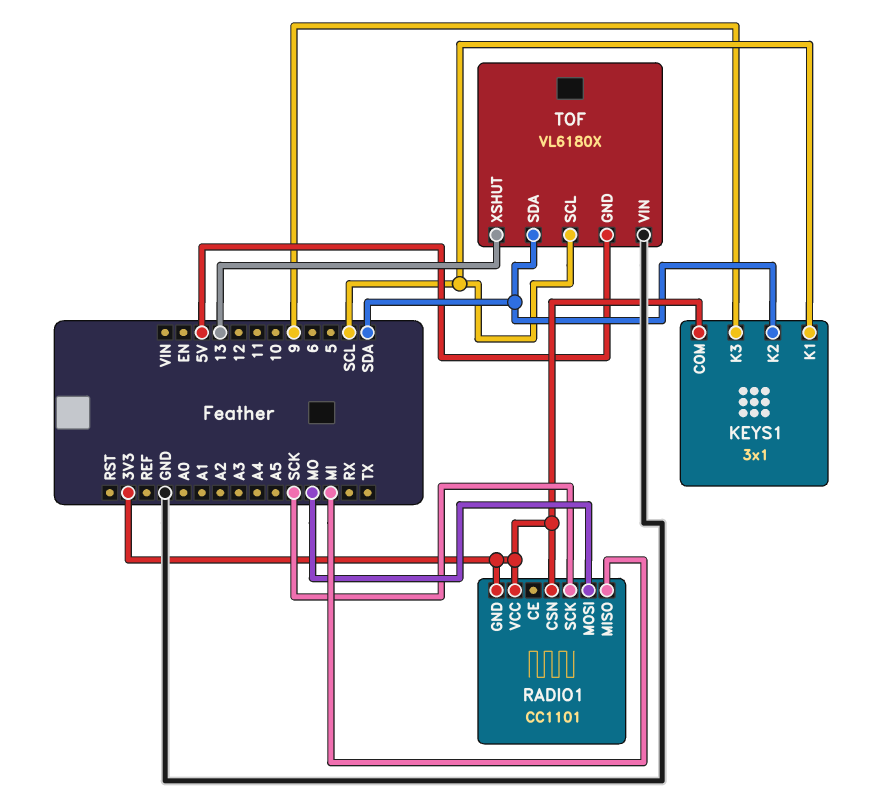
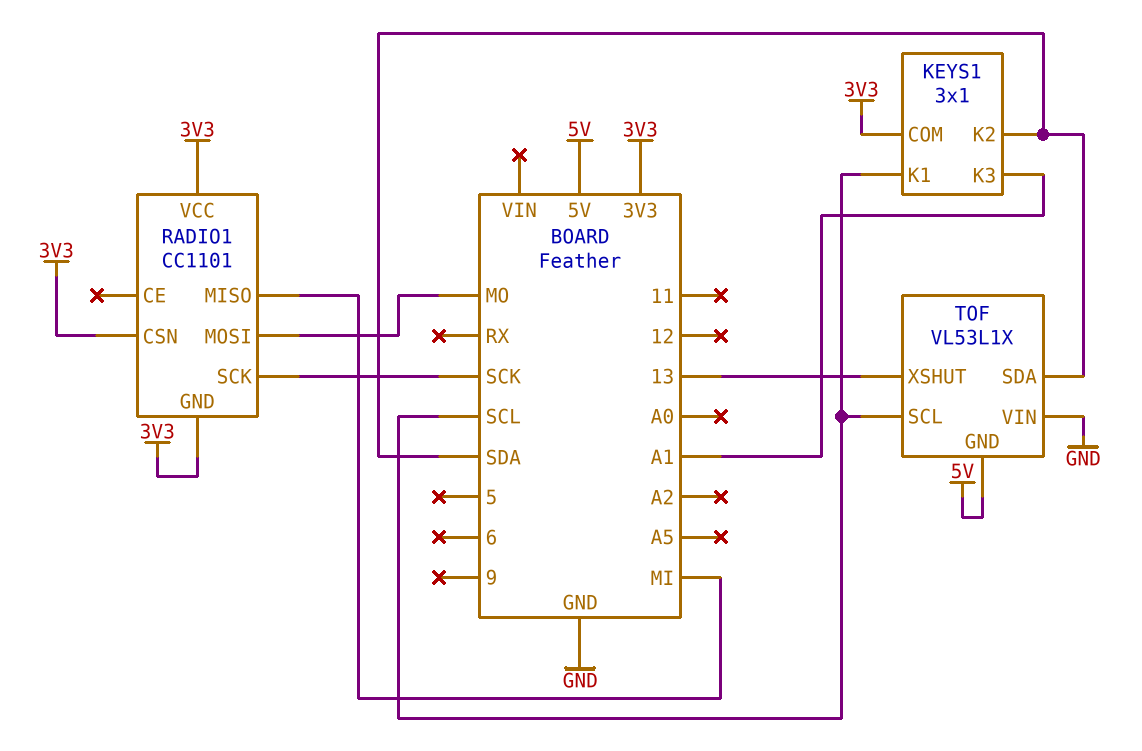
KEYS1 pin K3: 9 -> A1
TOF: VL6180X -> VL53L1X

